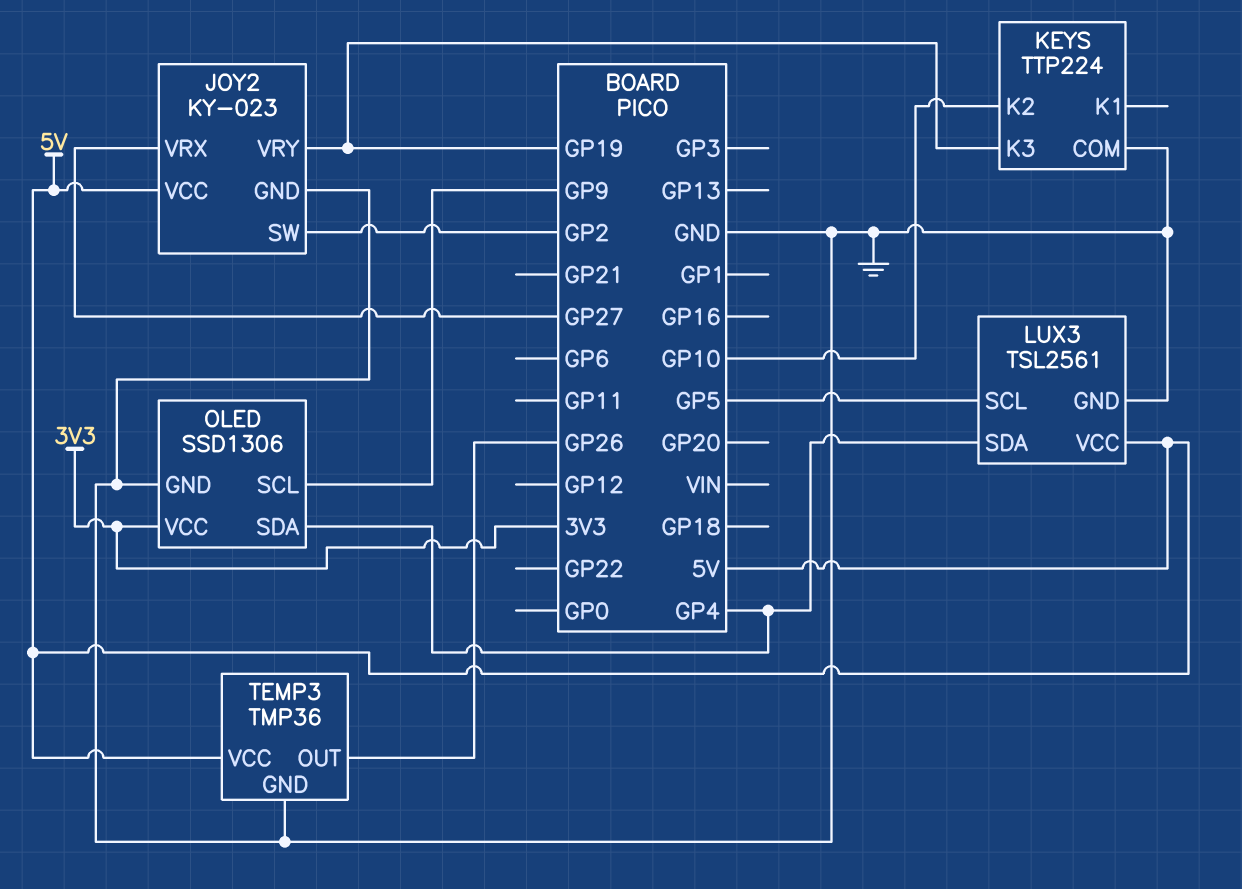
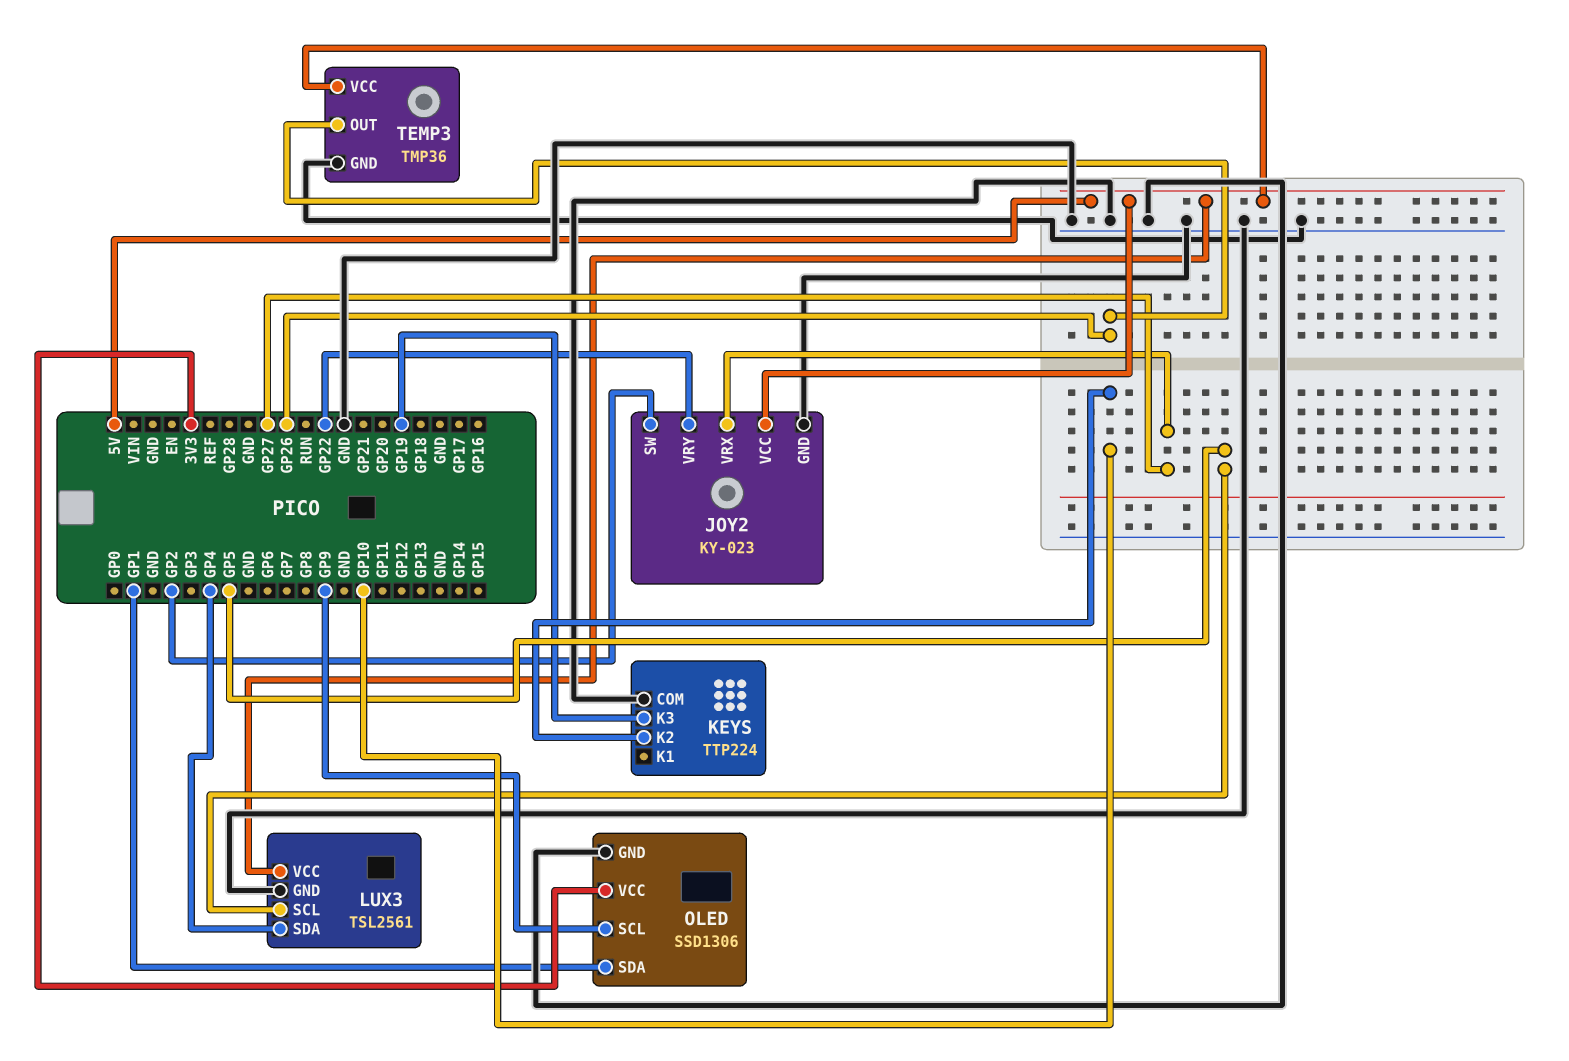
JOY2 pin VRY: GP19 -> GP22
OLED pin SDA: GP4 -> GP1

